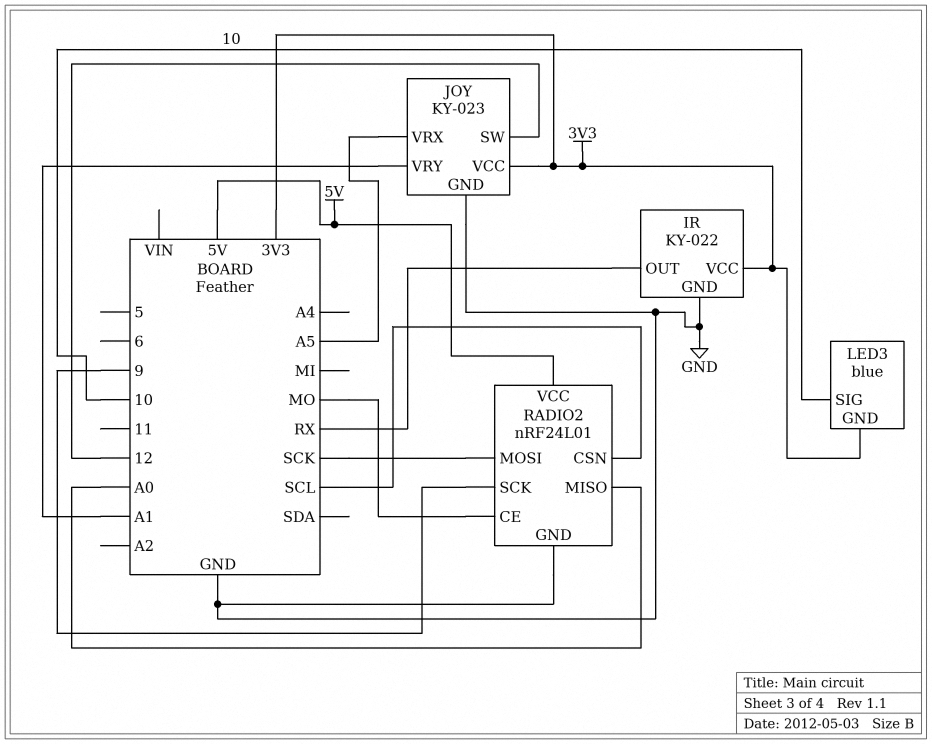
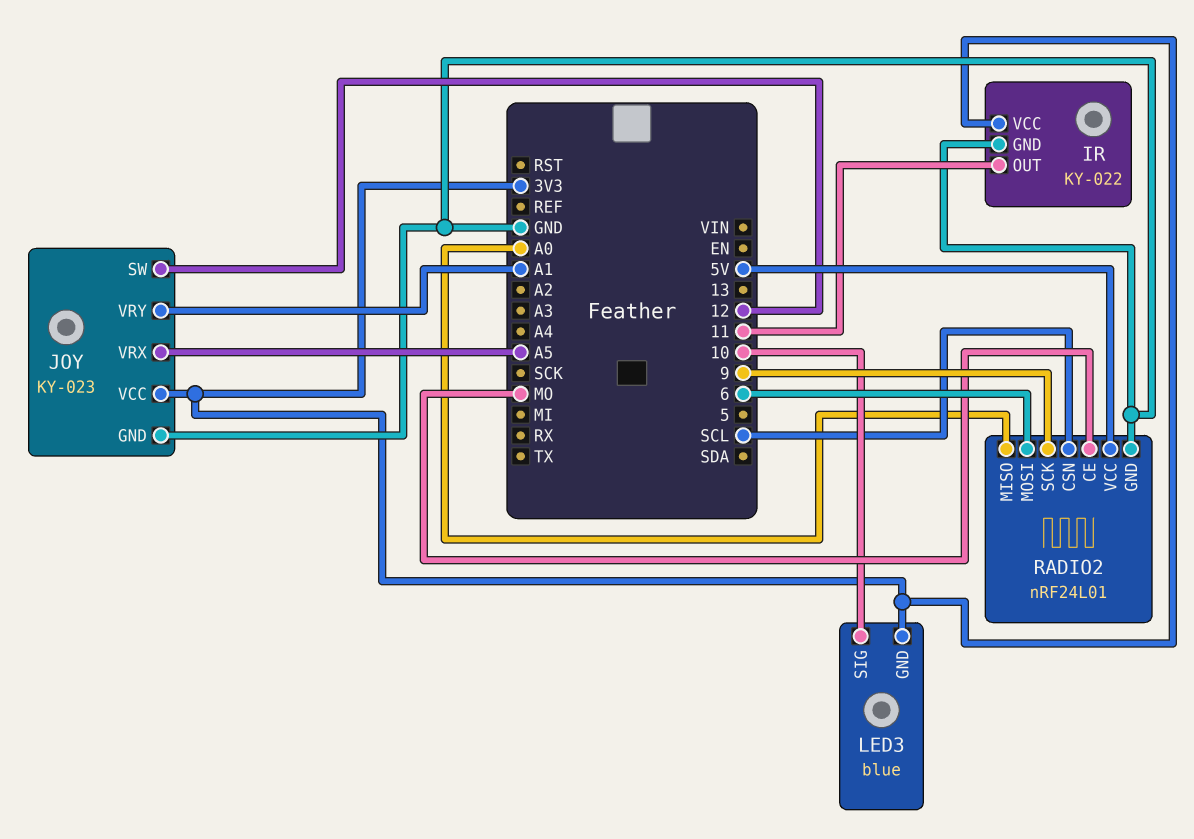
IR pin OUT: RX -> 11
RADIO2 pin MOSI: SCK -> 6

